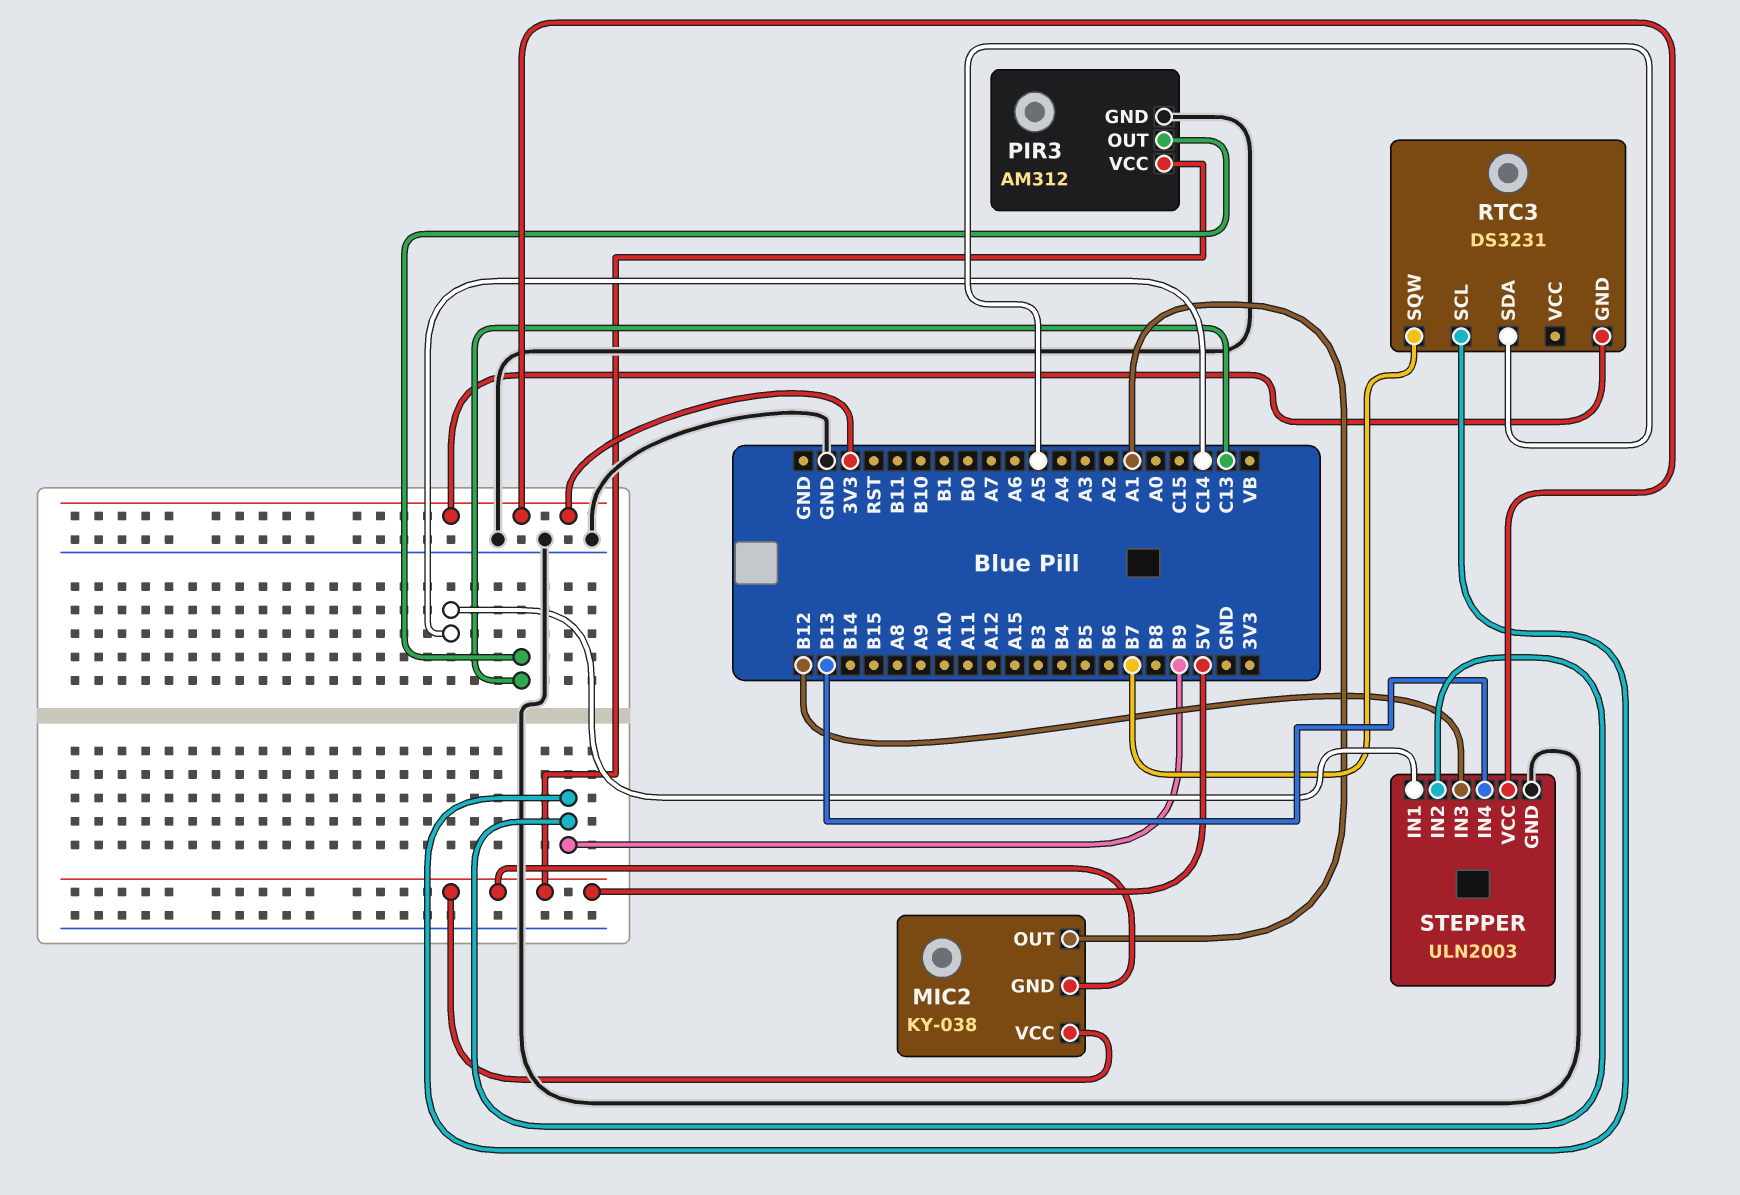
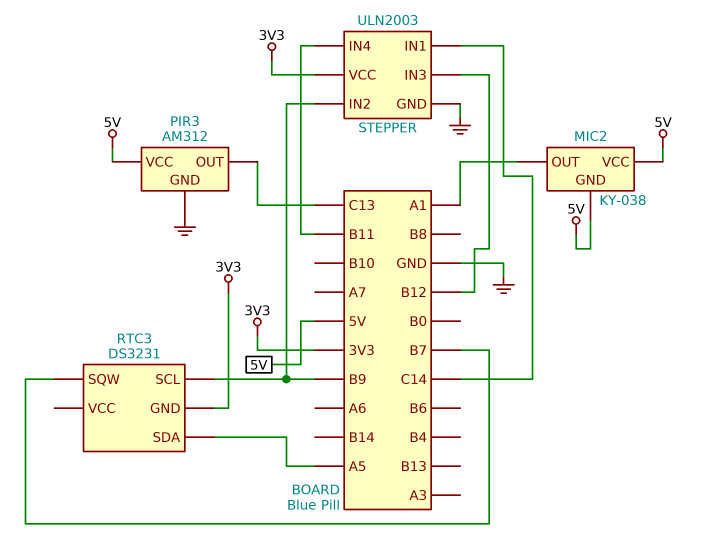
STEPPER pin IN4: B13 -> B11

